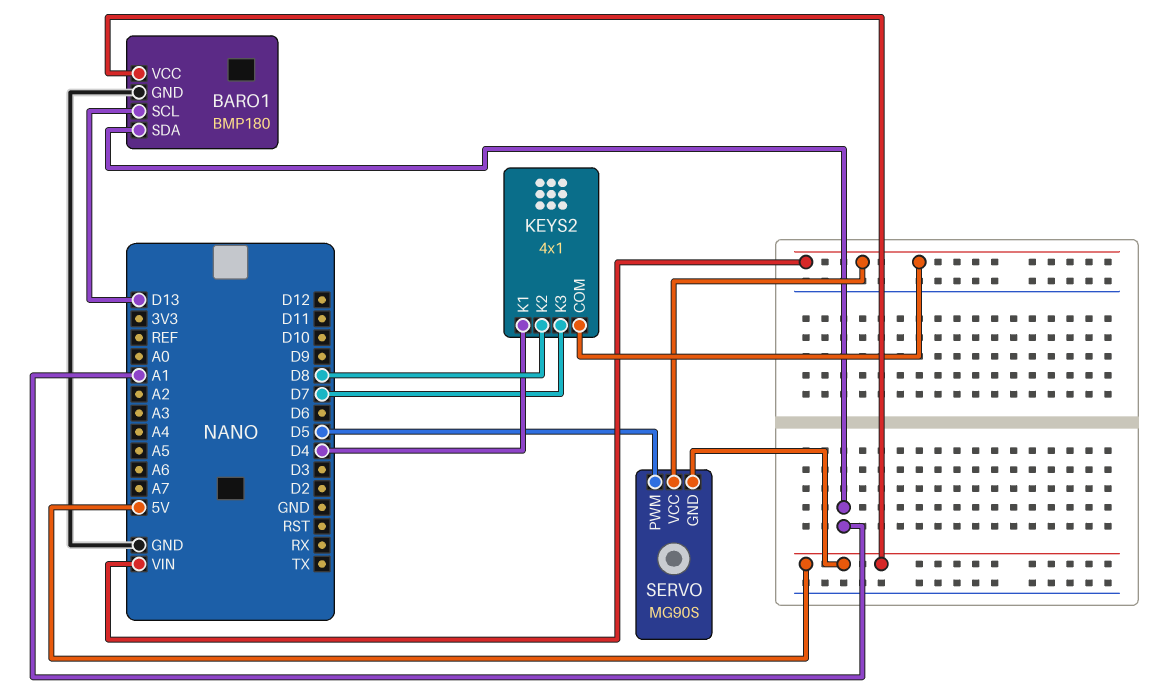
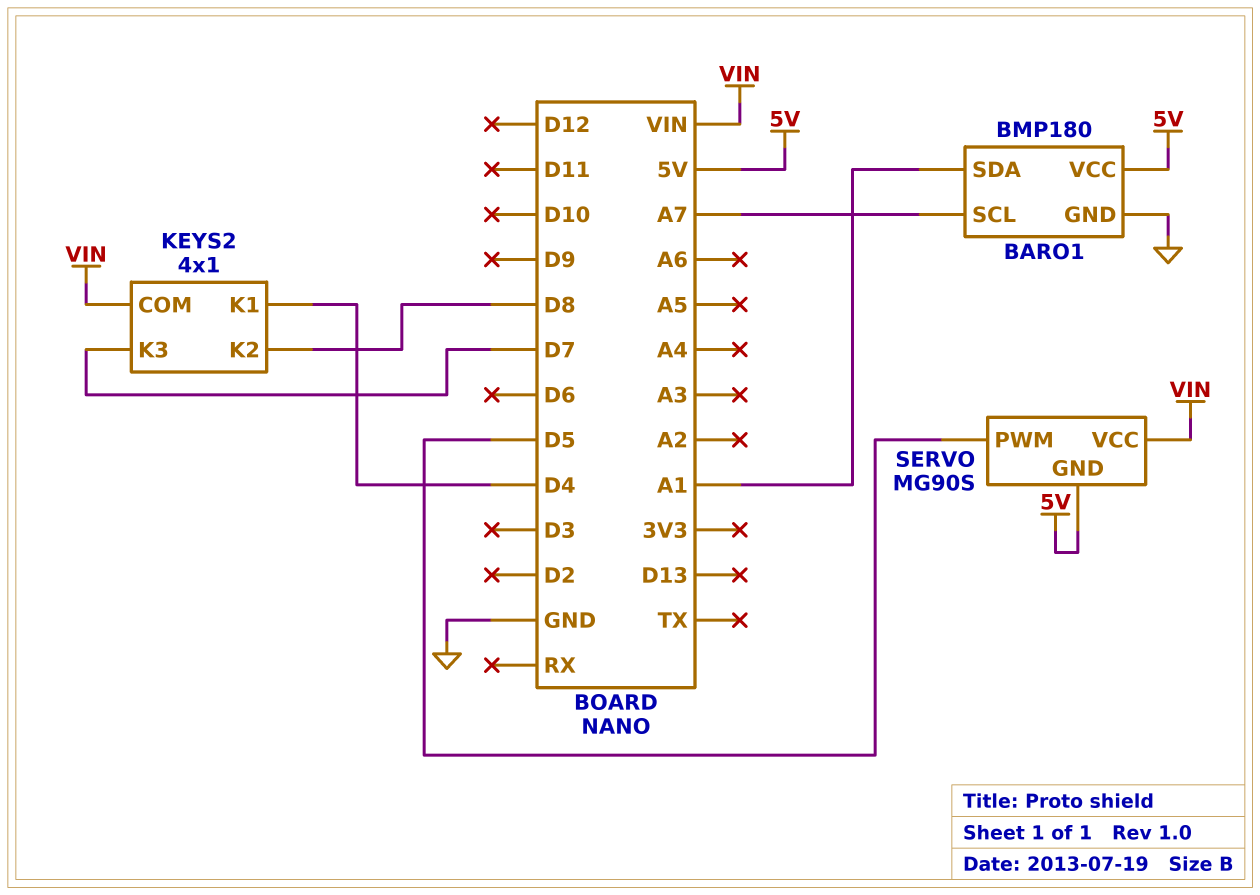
BARO1 pin SCL: D13 -> A7

